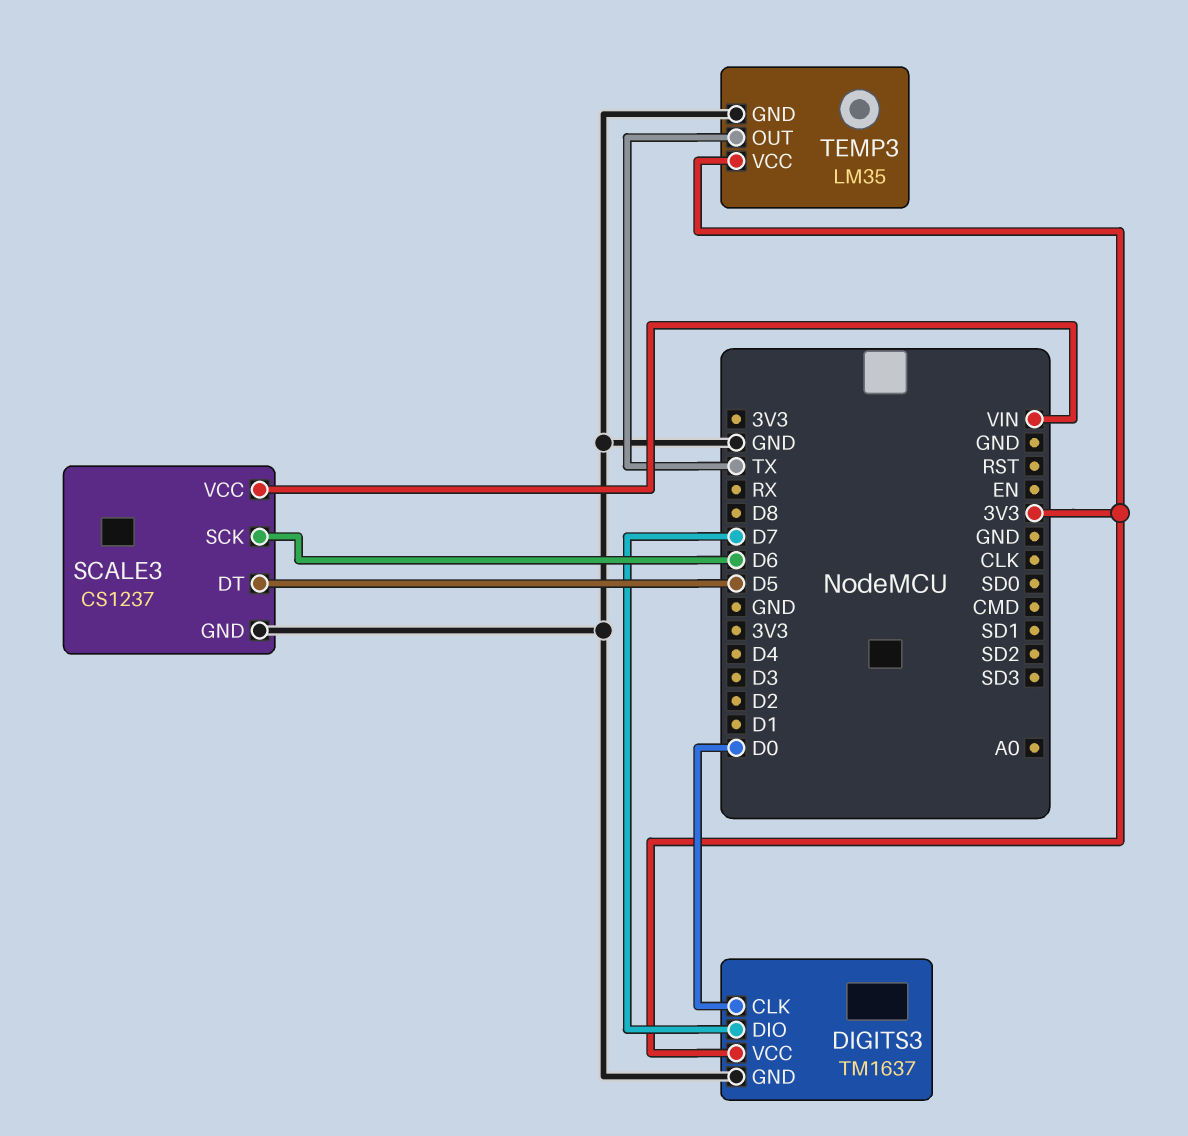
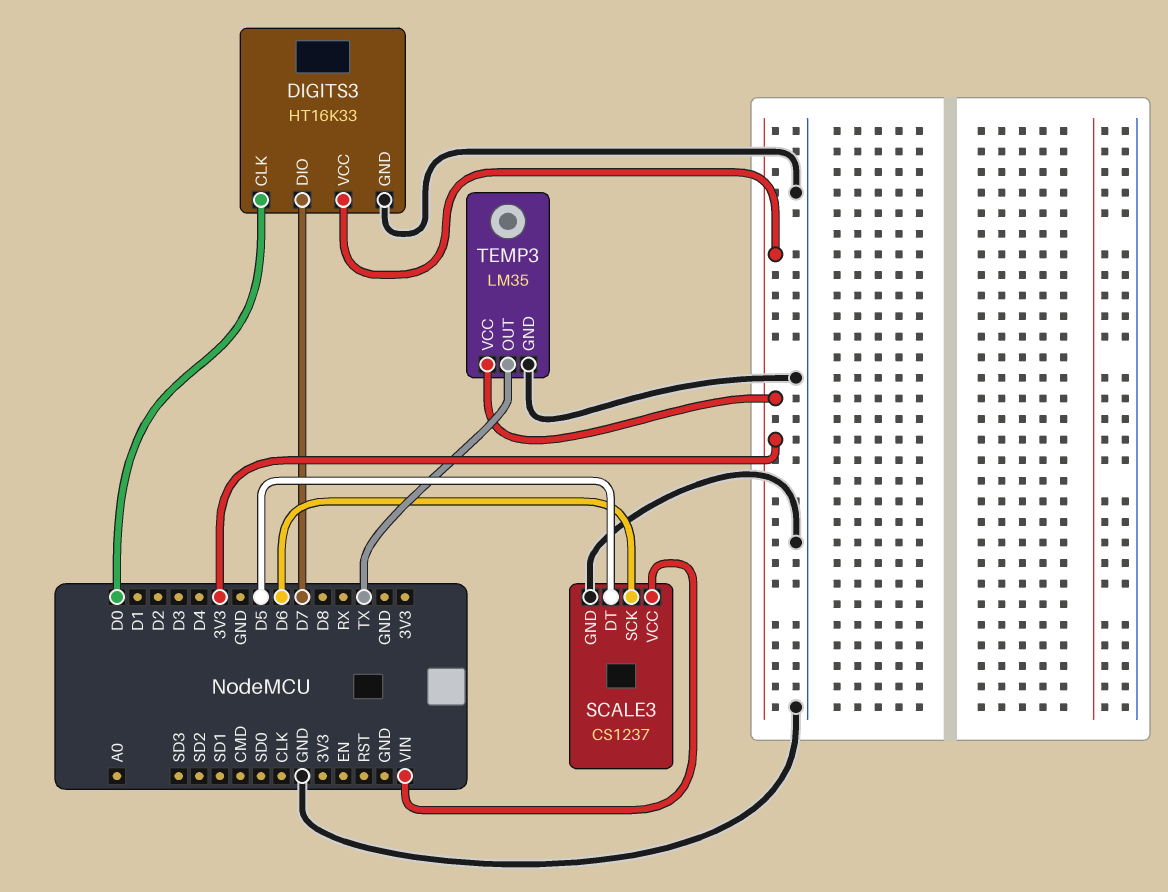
DIGITS3: TM1637 -> HT16K33

